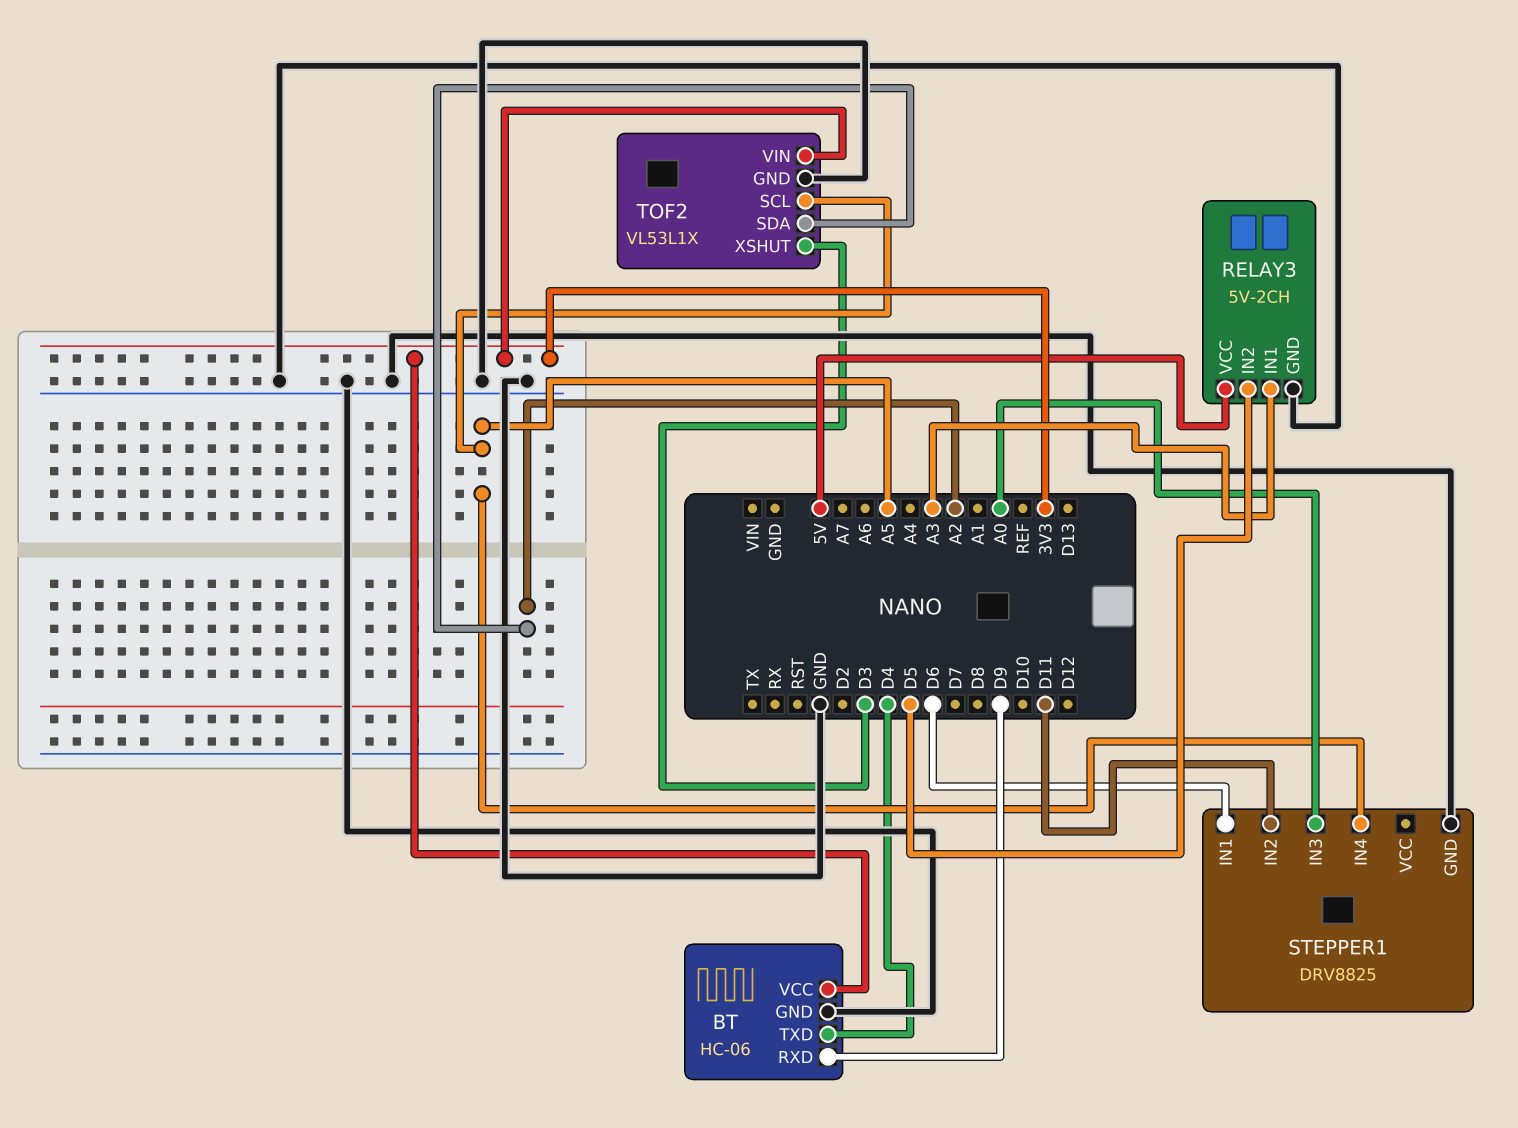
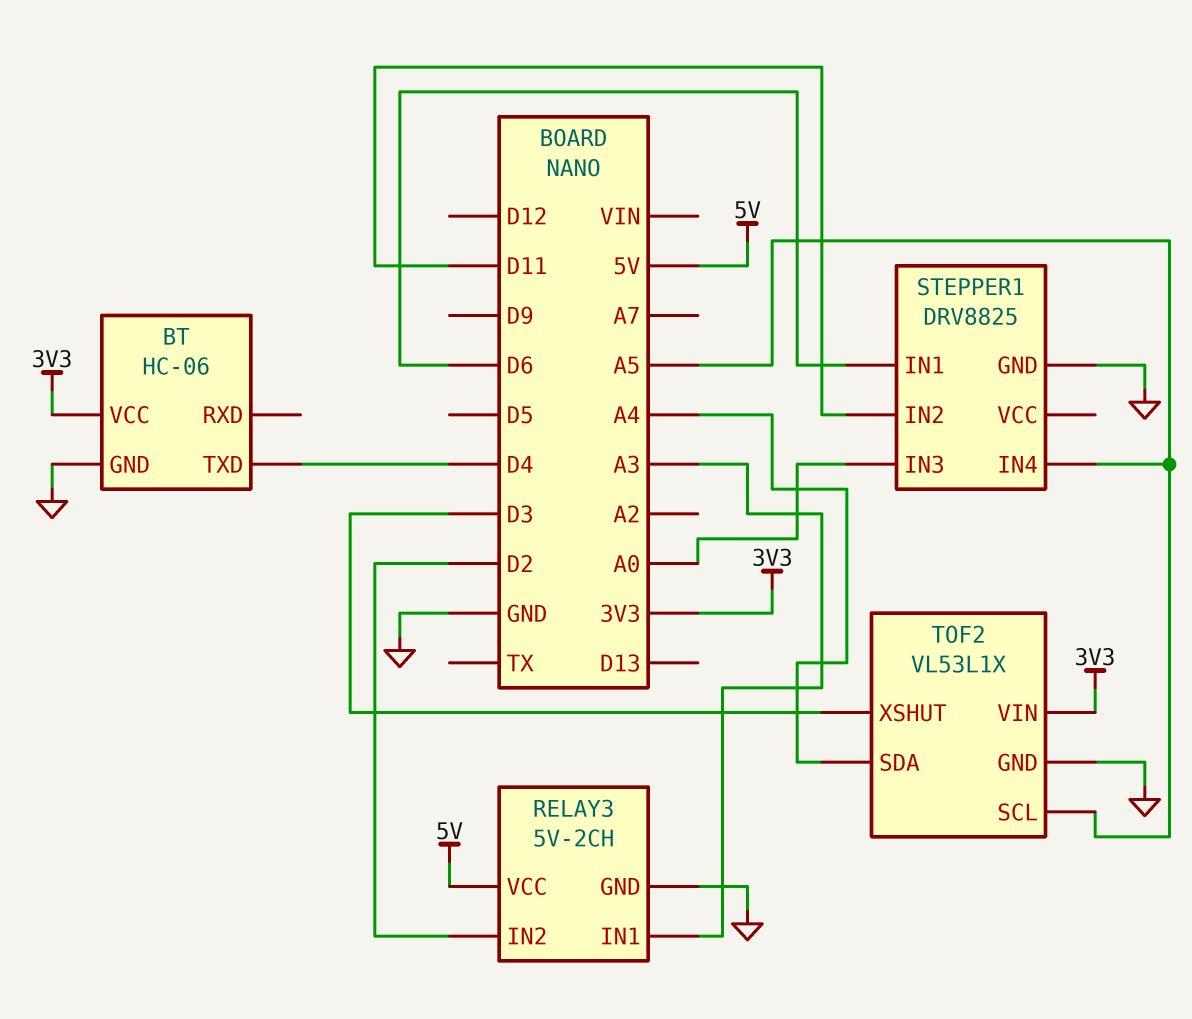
BT pin RXD: D9 -> none
RELAY3 pin IN2: D5 -> D2
TOF2 pin SDA: A2 -> A4

